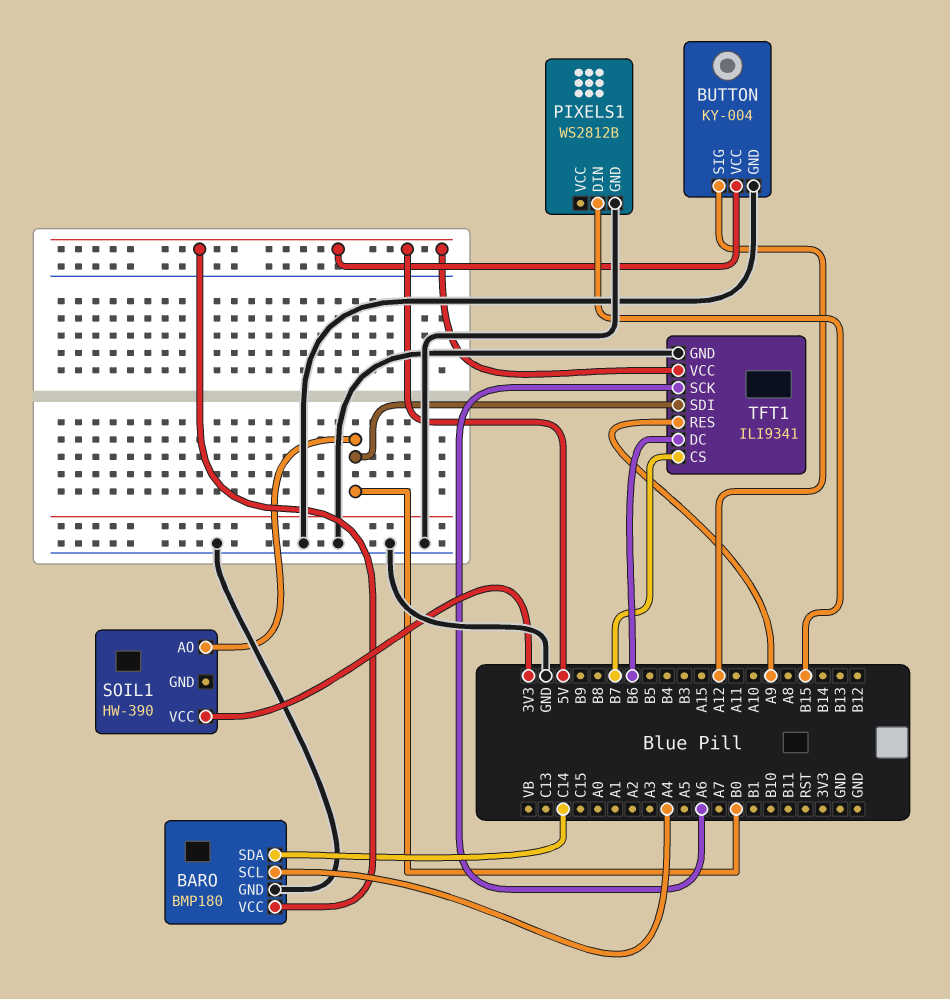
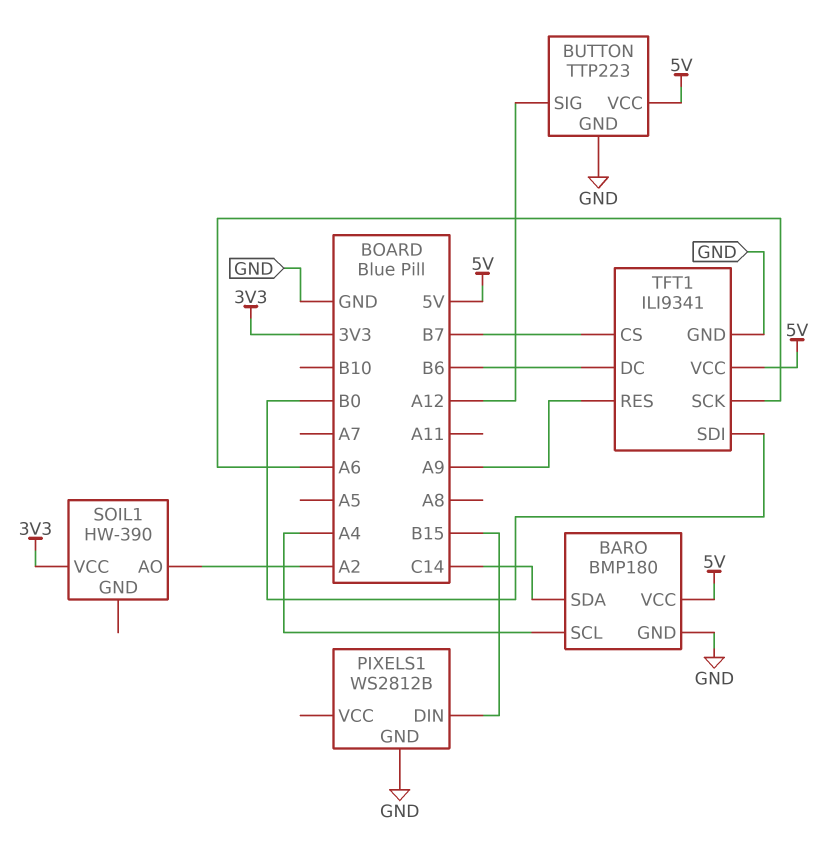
BUTTON: KY-004 -> TTP223
SOIL1 pin AO: B0 -> A2

